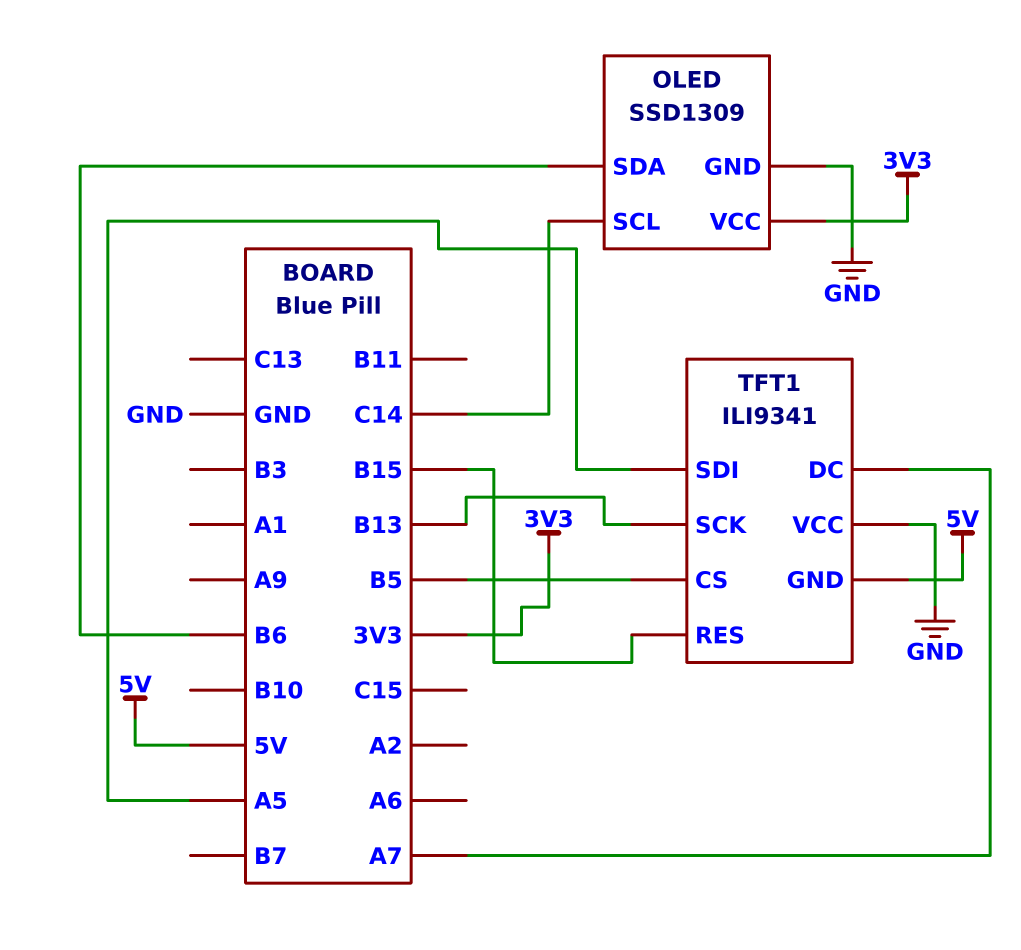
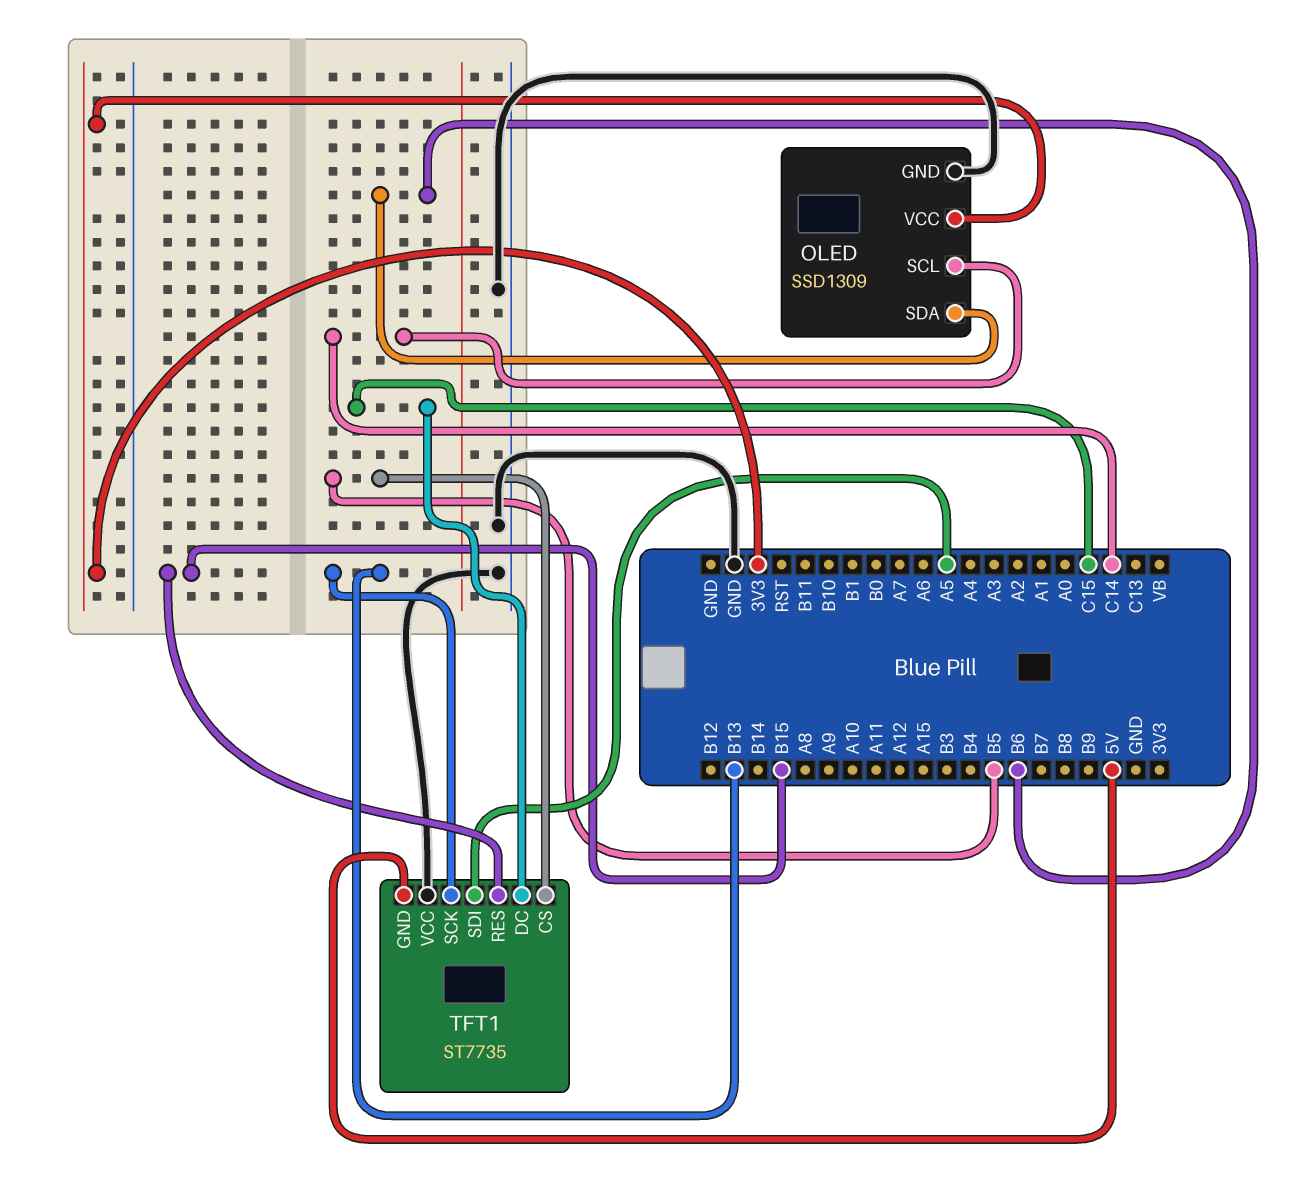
TFT1: ILI9341 -> ST7735
TFT1 pin DC: A7 -> C15

